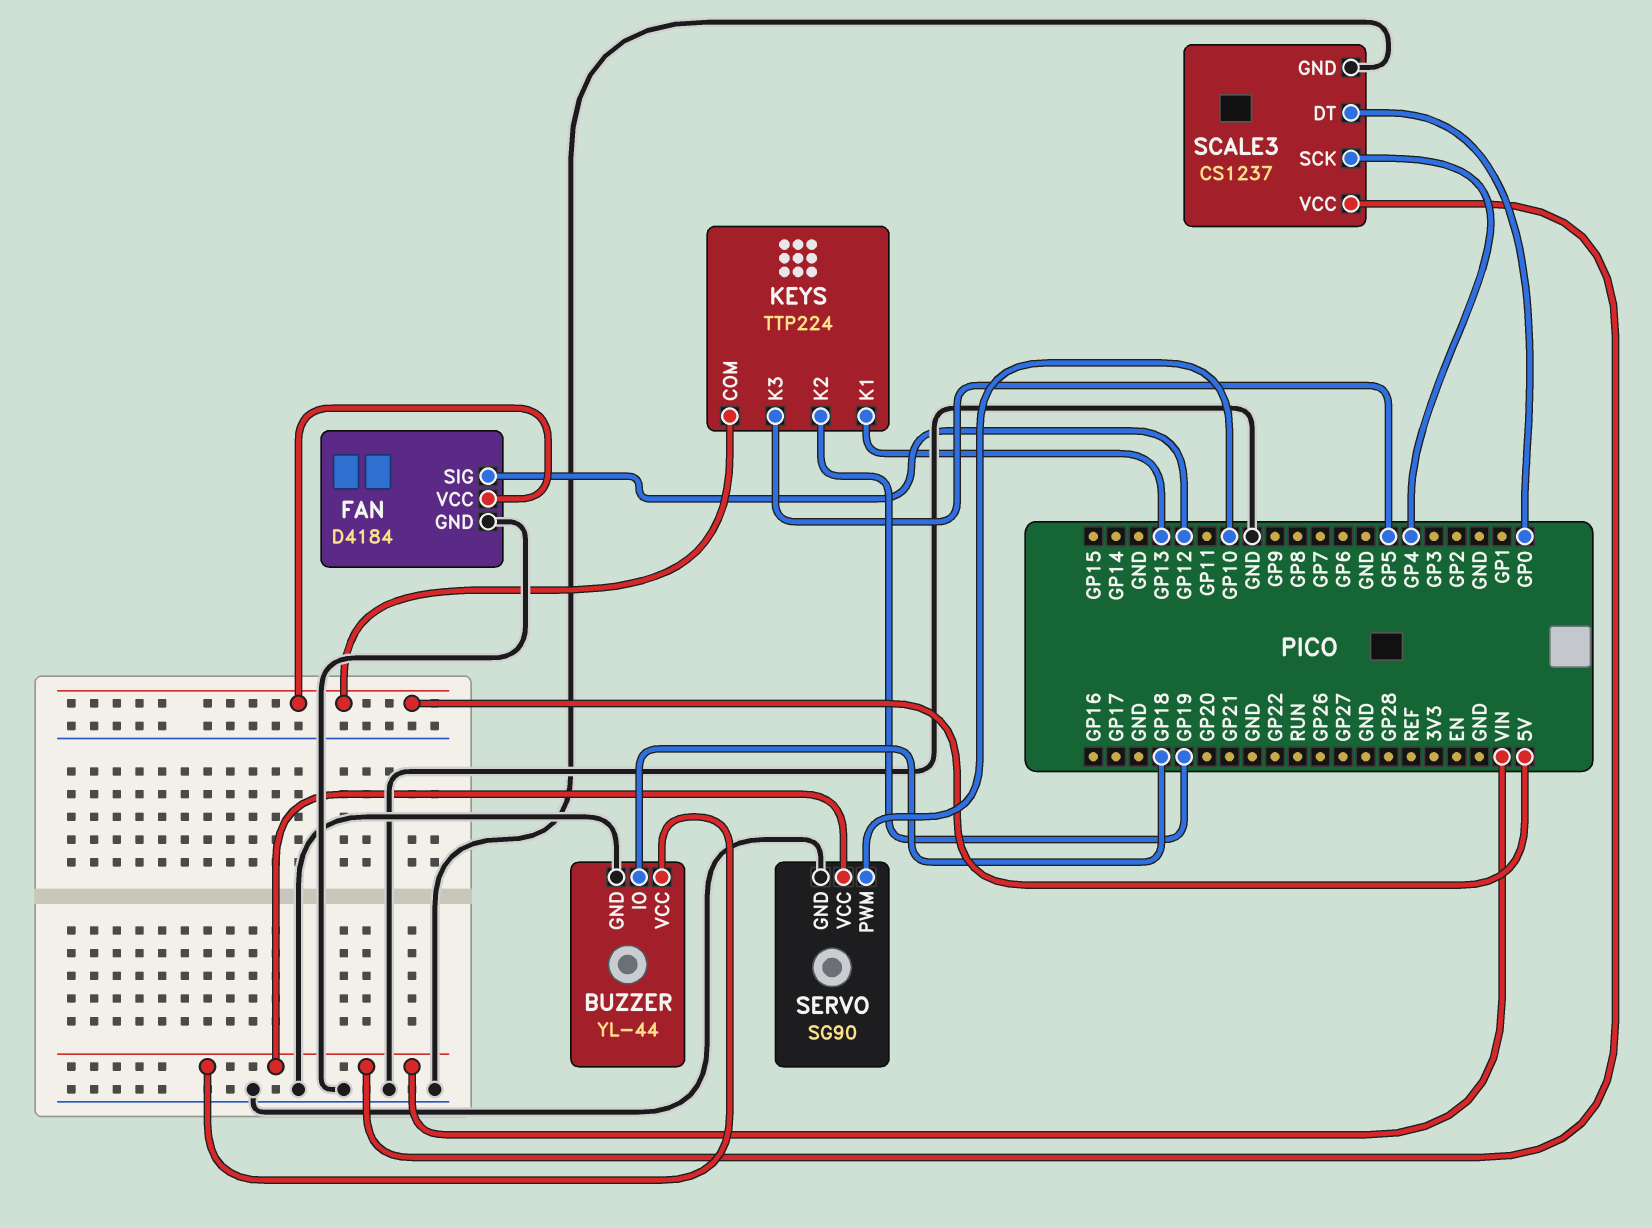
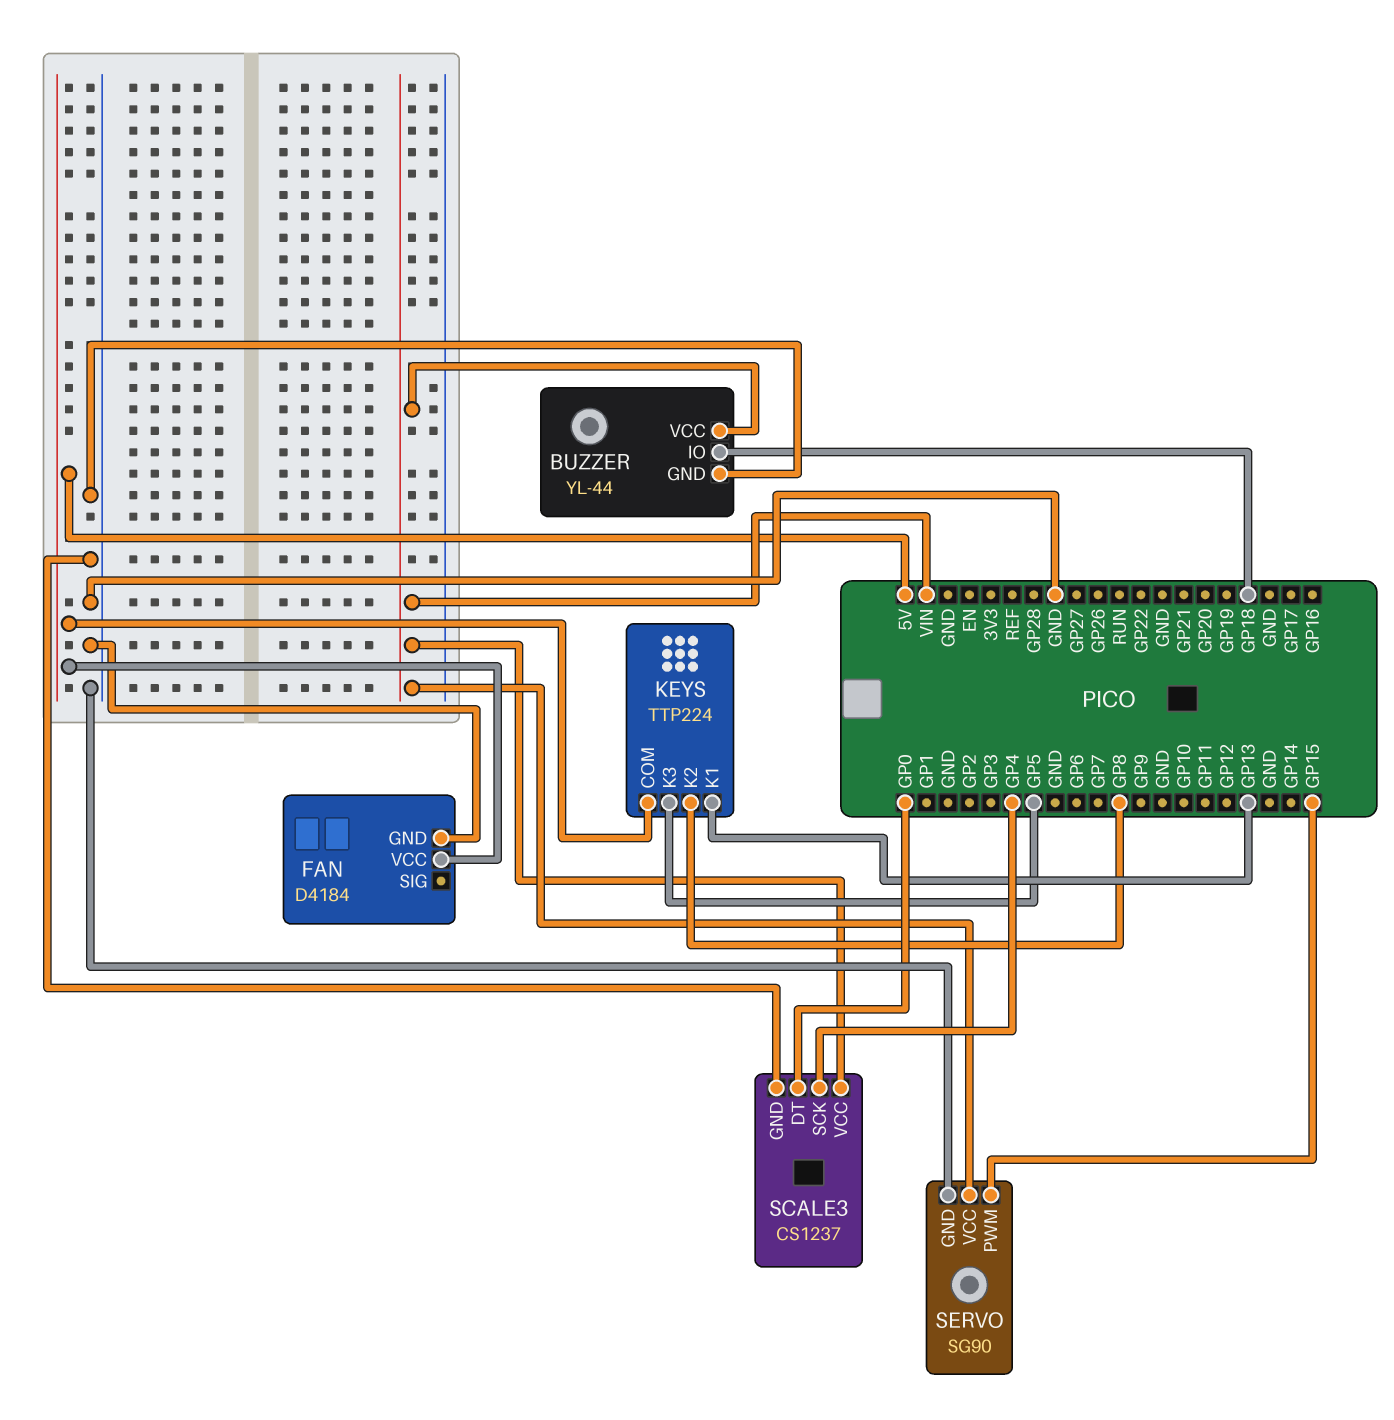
FAN pin SIG: GP12 -> none
KEYS pin K2: GP19 -> GP8
SERVO pin PWM: GP10 -> GP15

